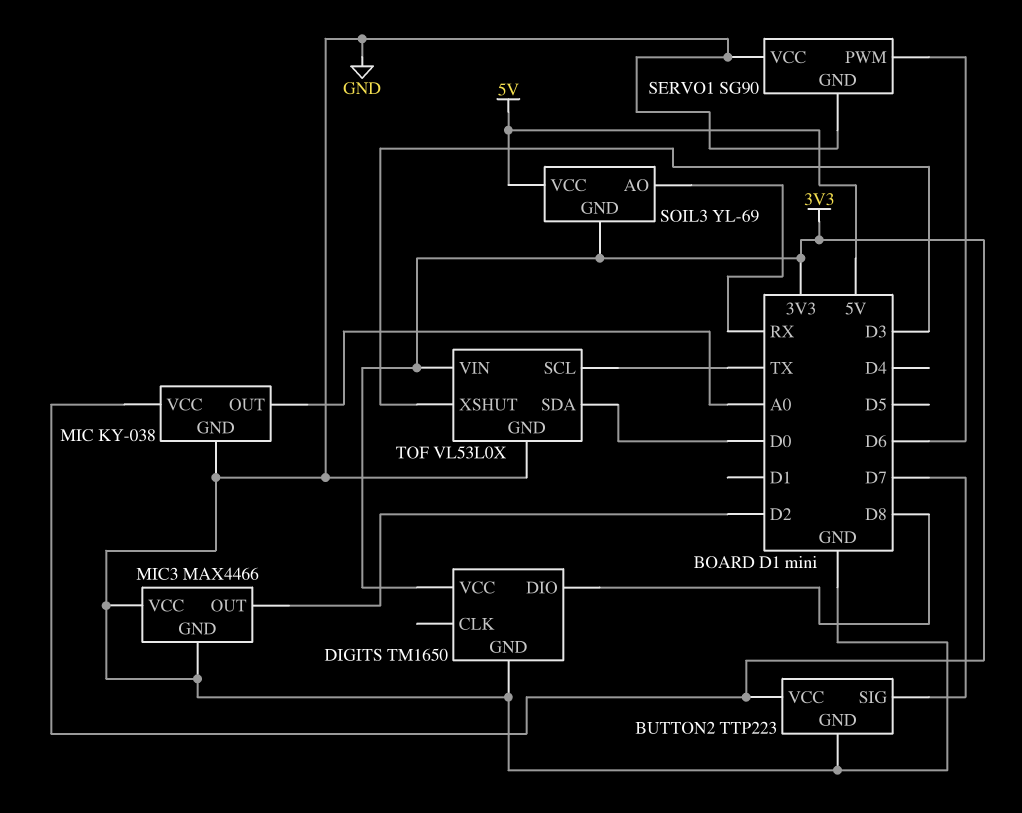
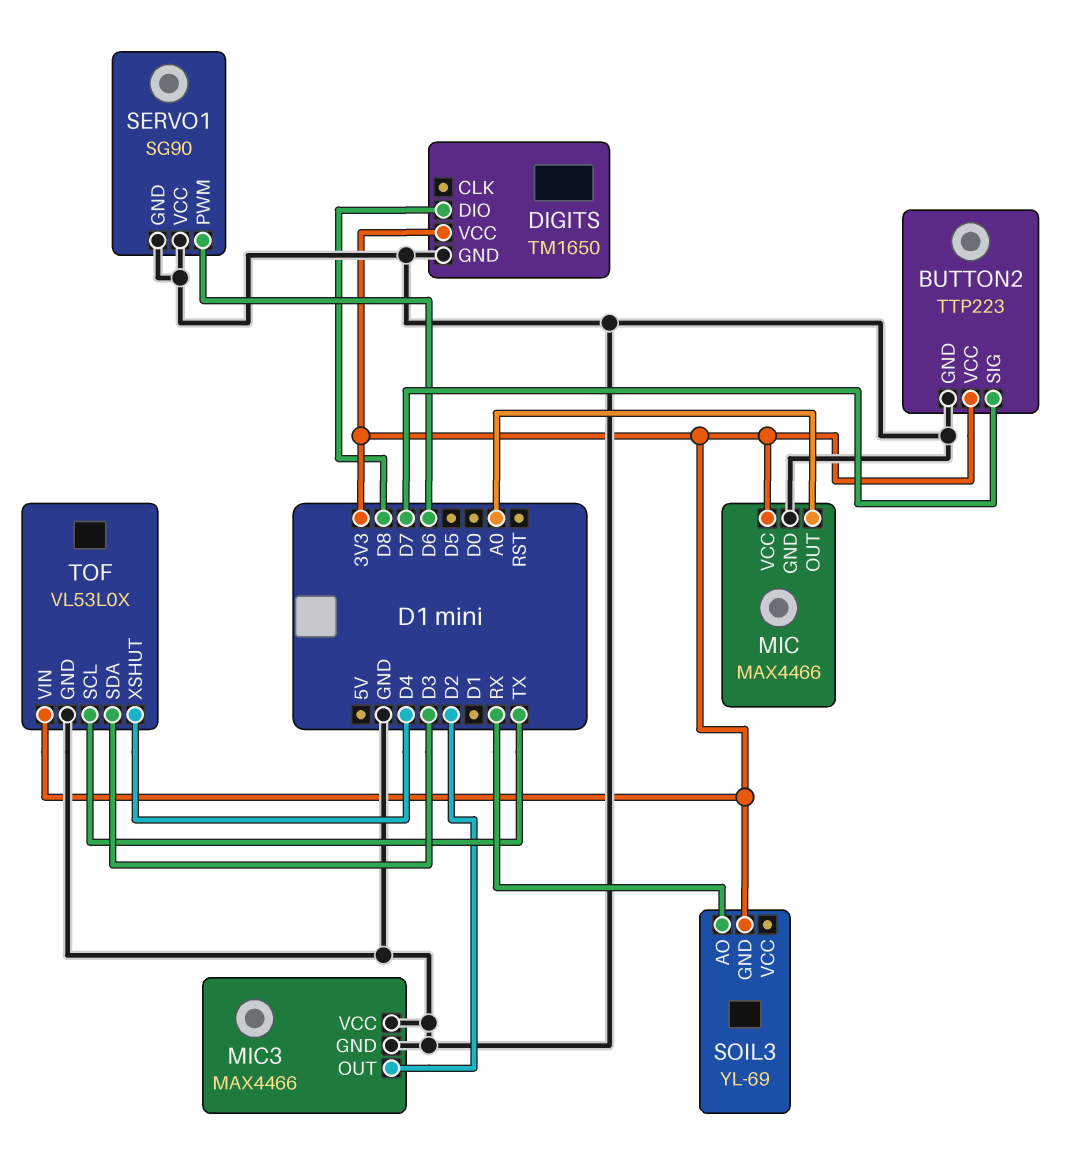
MIC: KY-038 -> MAX4466
SOIL3 pin VCC: 5V -> none
TOF pin SDA: D0 -> D3
TOF pin XSHUT: D3 -> D4

